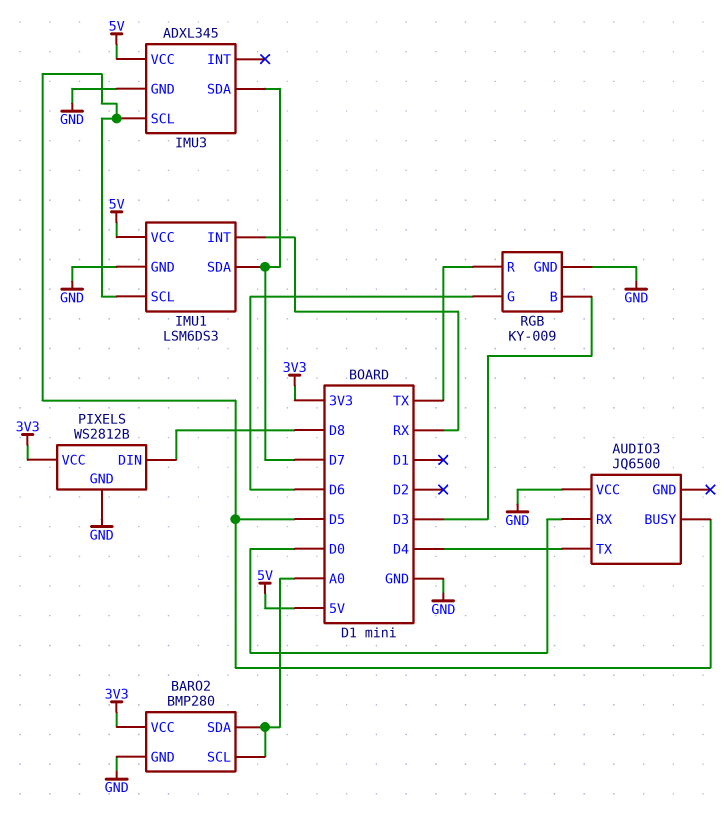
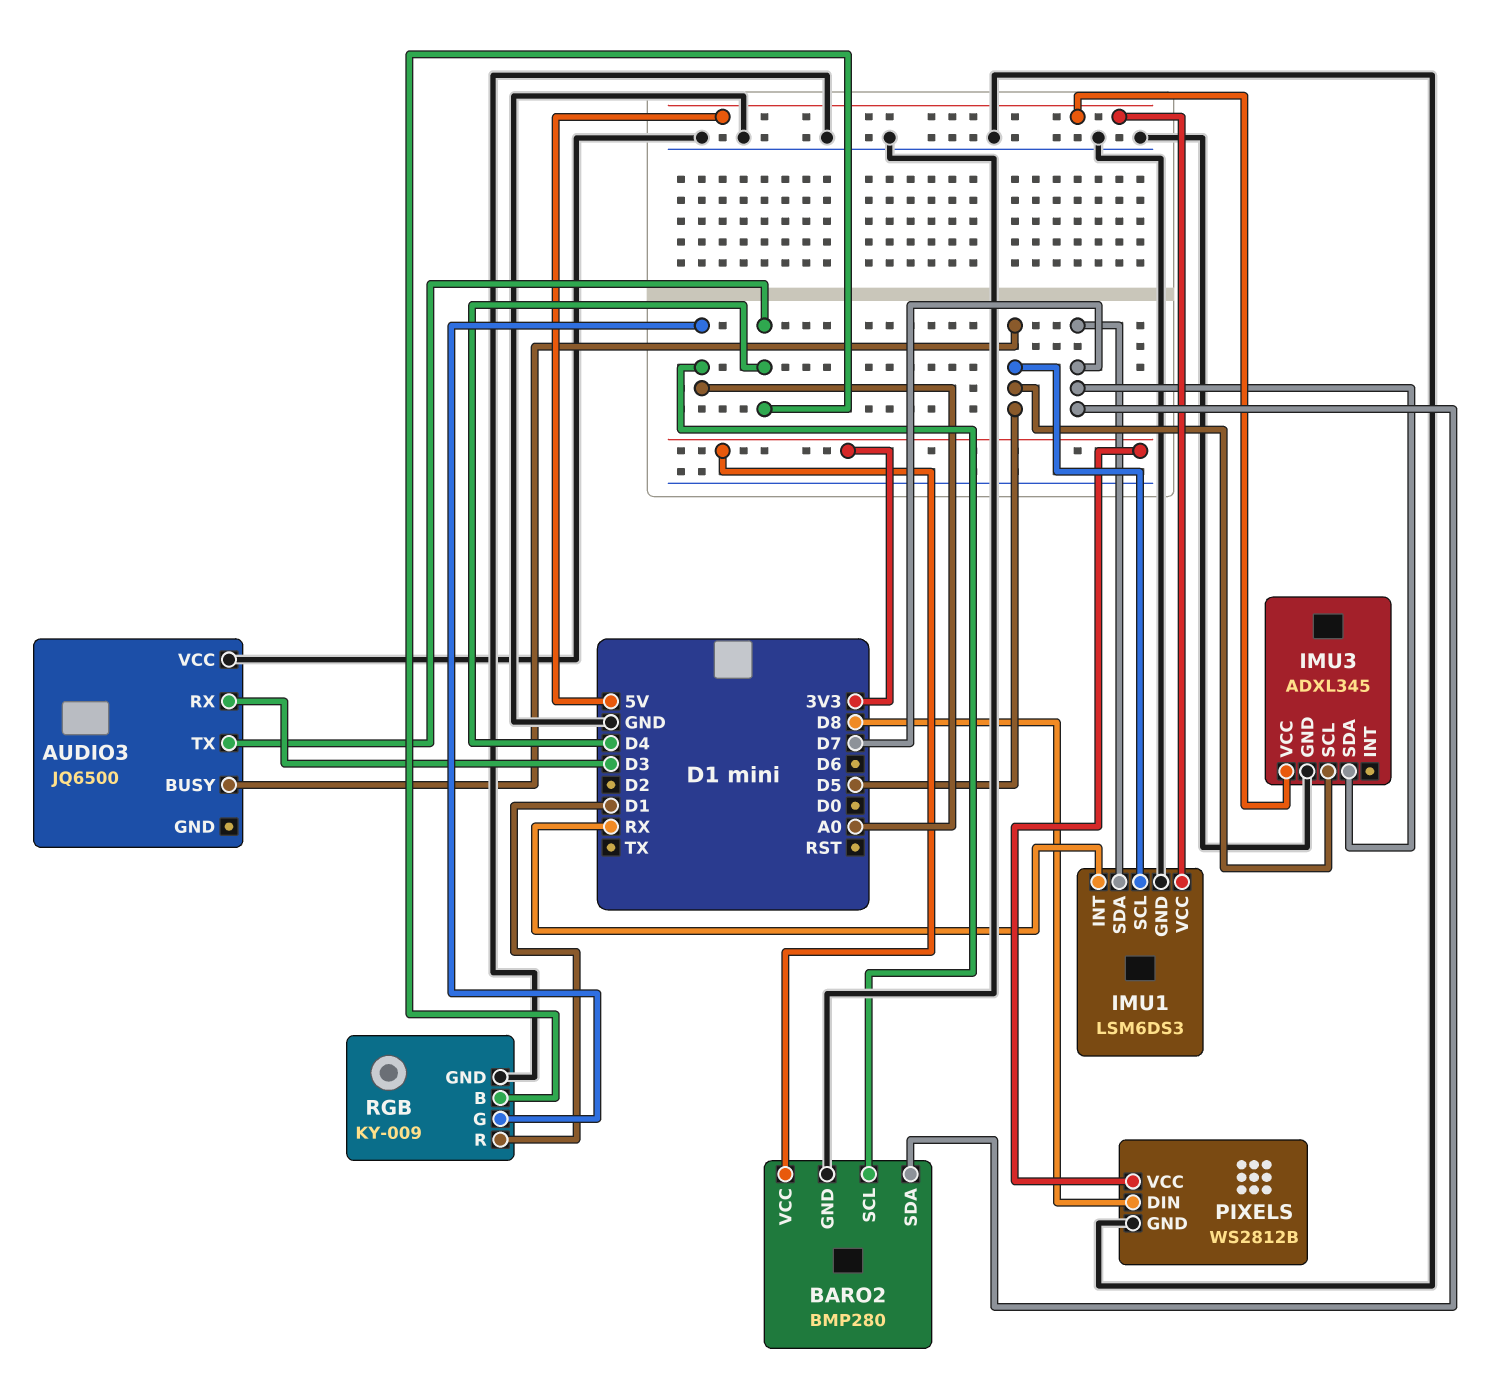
AUDIO3 pin RX: D0 -> D3
BARO2 pin SDA: A0 -> D7
RGB pin B: D3 -> D4
RGB pin G: D6 -> A0
RGB pin R: TX -> D1

